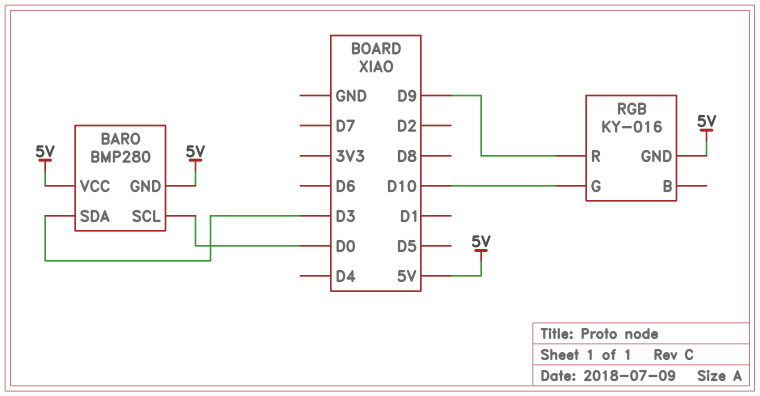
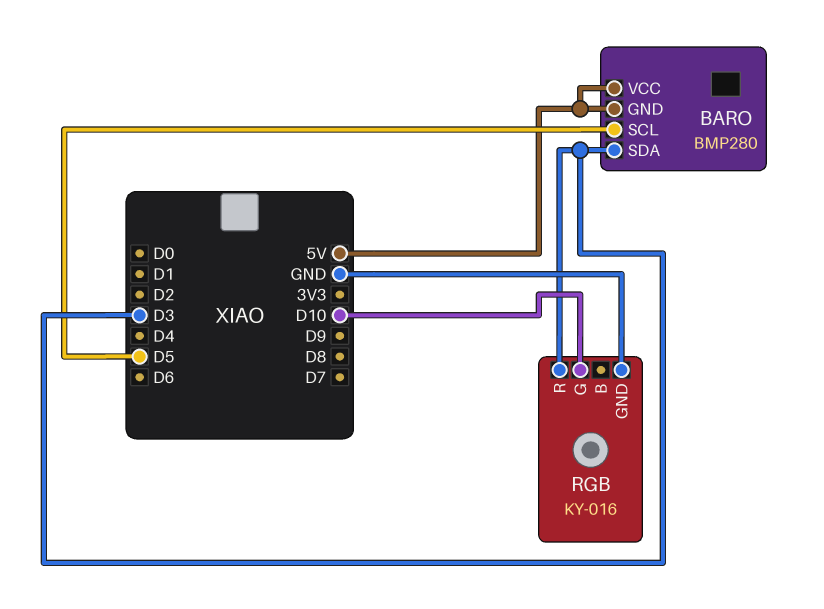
BARO pin SCL: D0 -> D5
RGB pin GND: 5V -> GND
RGB pin R: D9 -> D3

